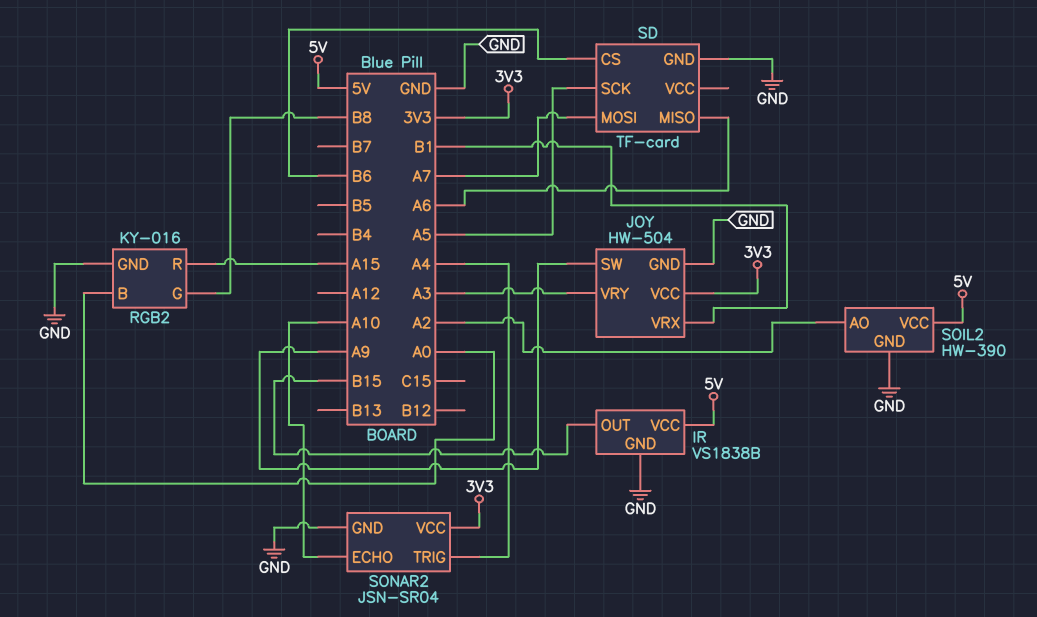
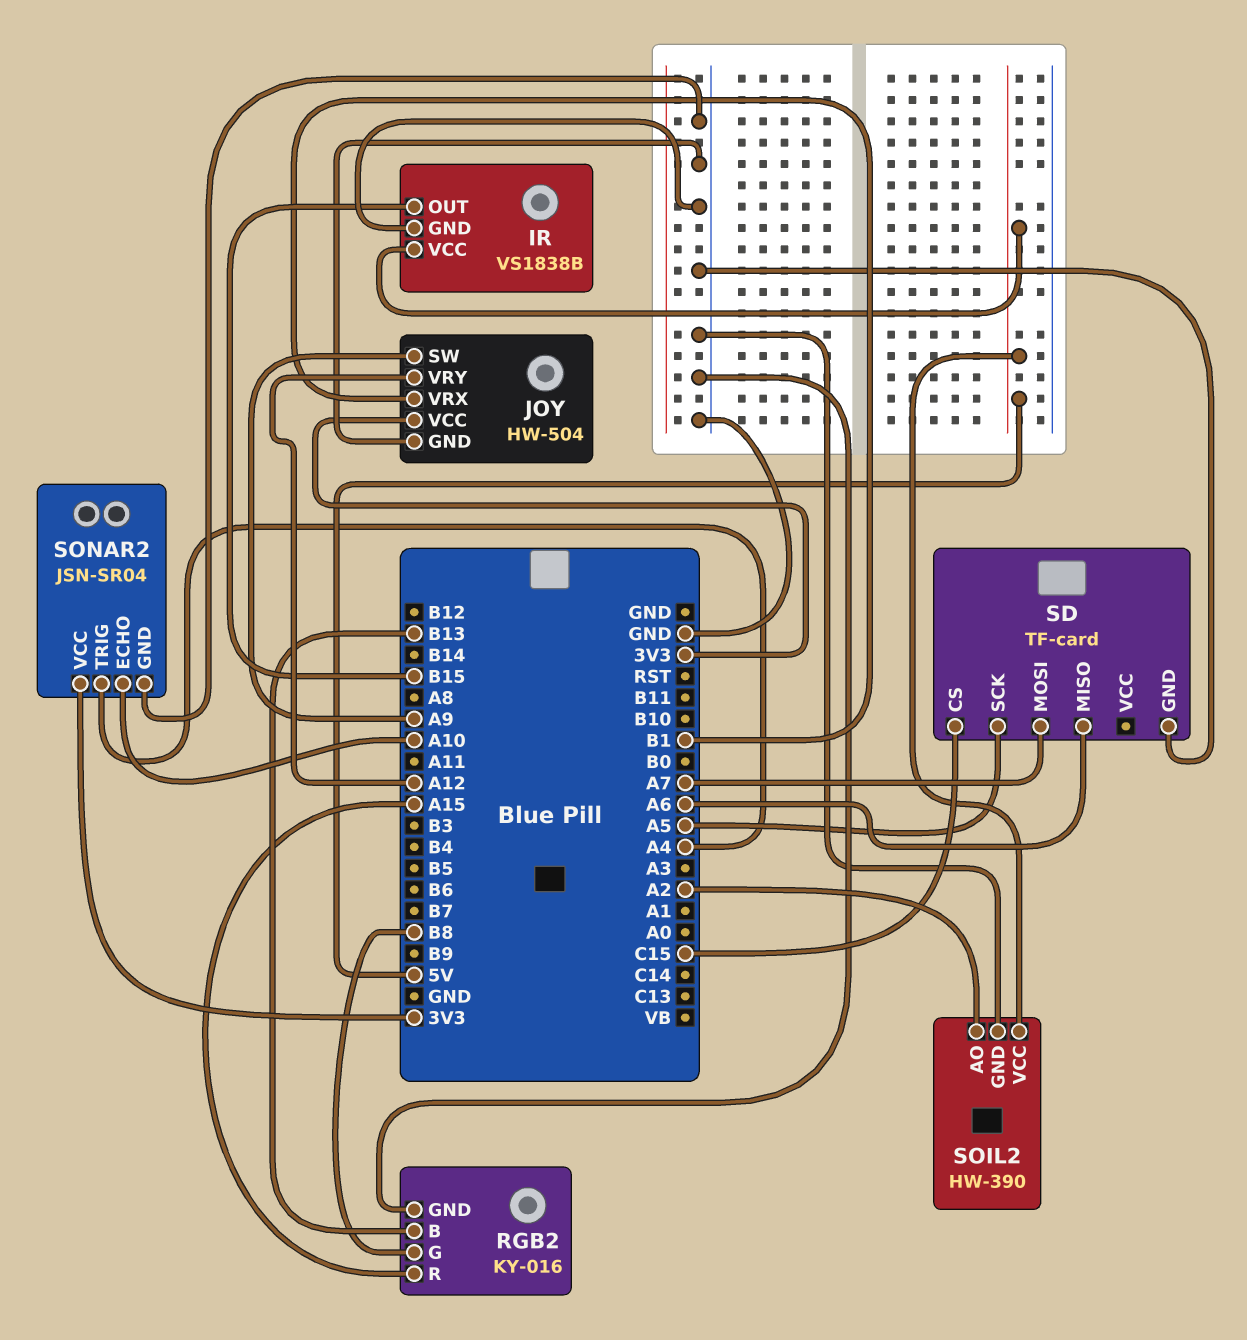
JOY pin VRY: A3 -> A12
RGB2 pin B: A0 -> B13
SD pin CS: B6 -> C15

